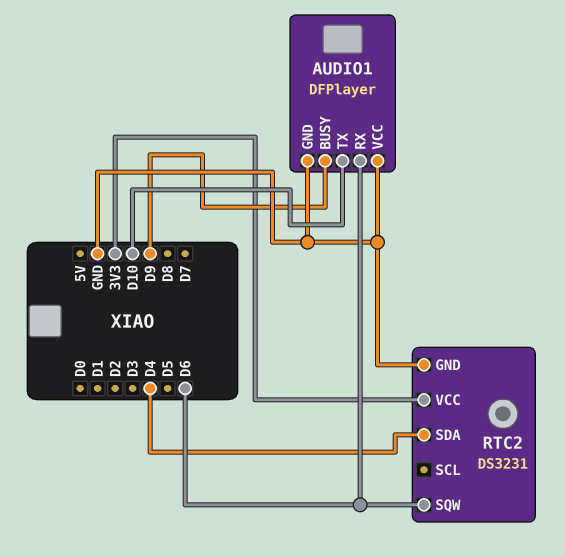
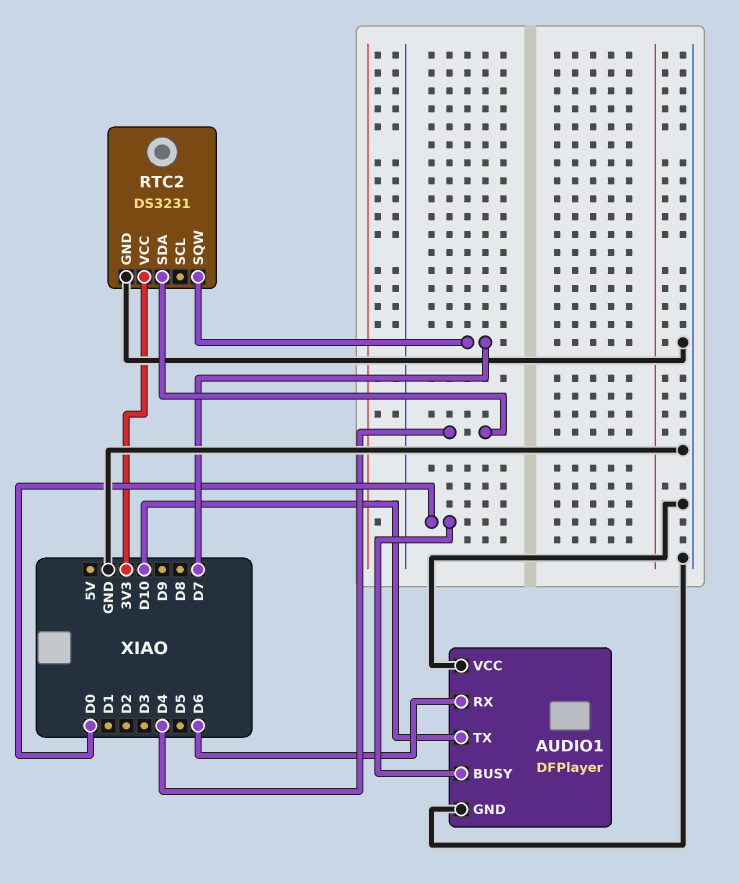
AUDIO1 pin BUSY: D9 -> D0
RTC2 pin SQW: D6 -> D7

